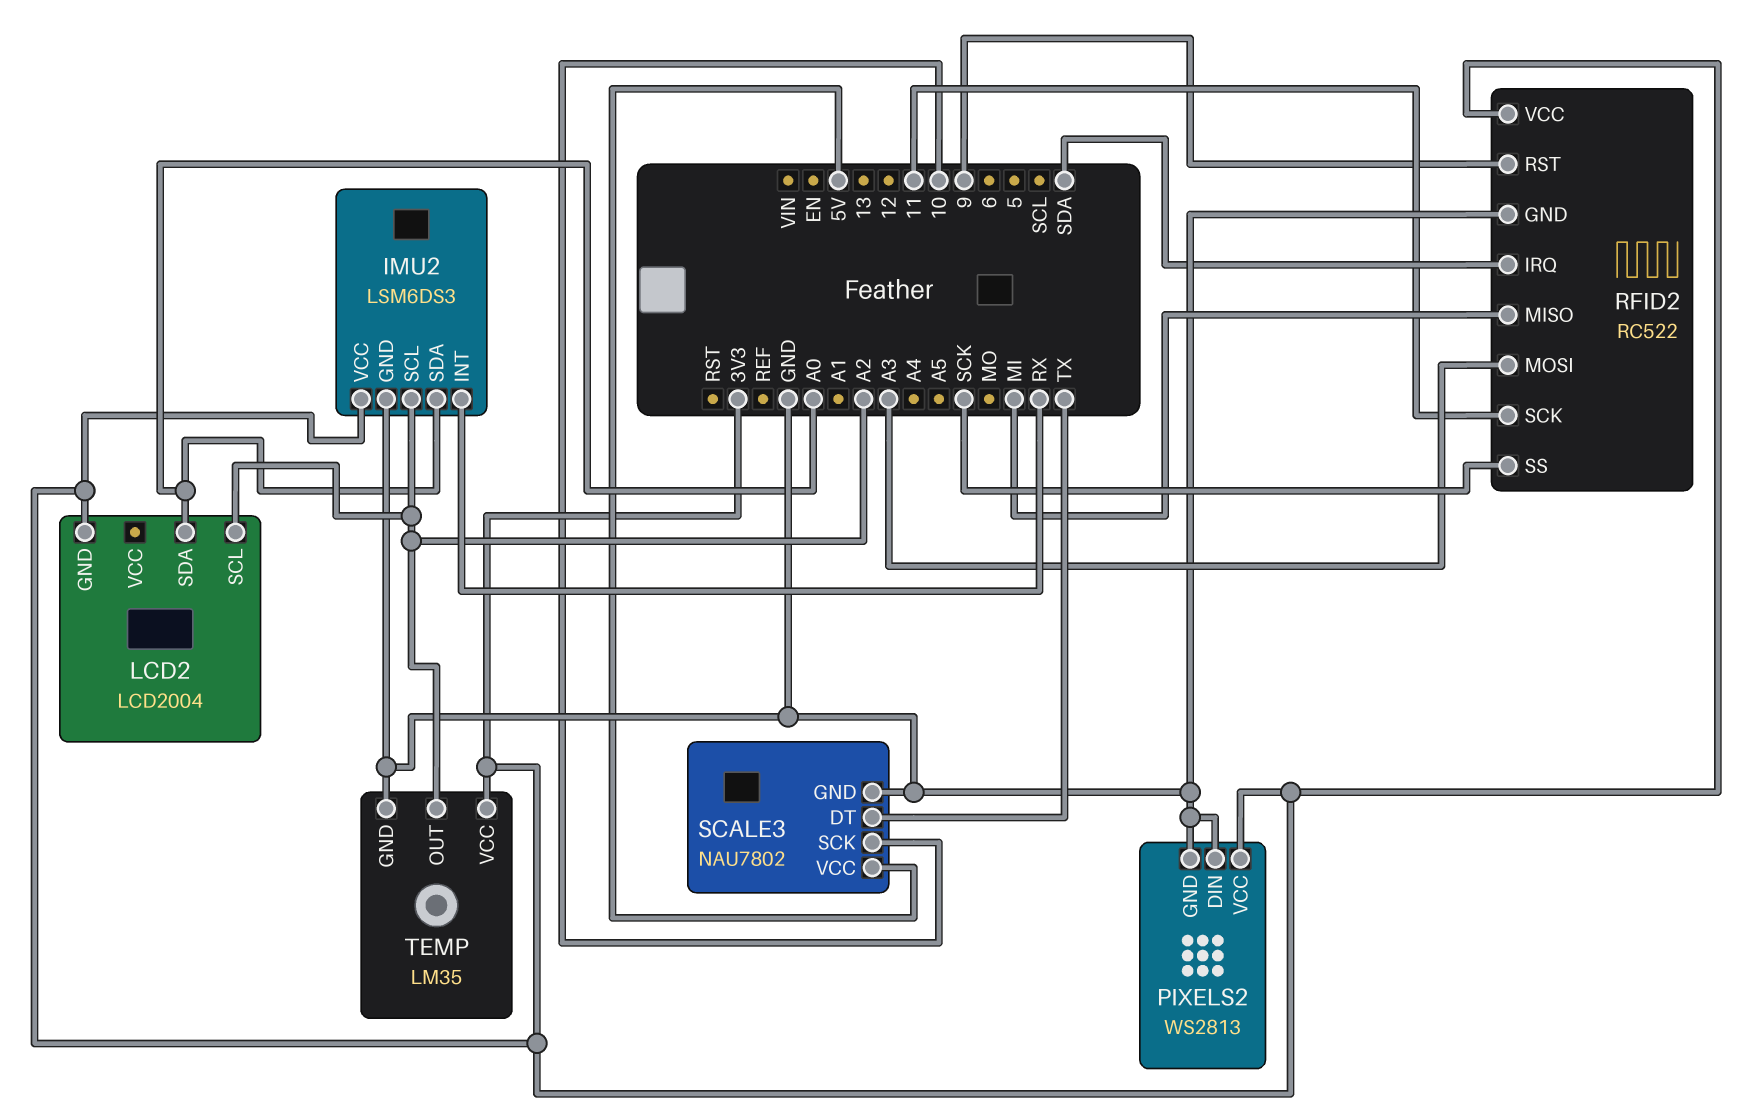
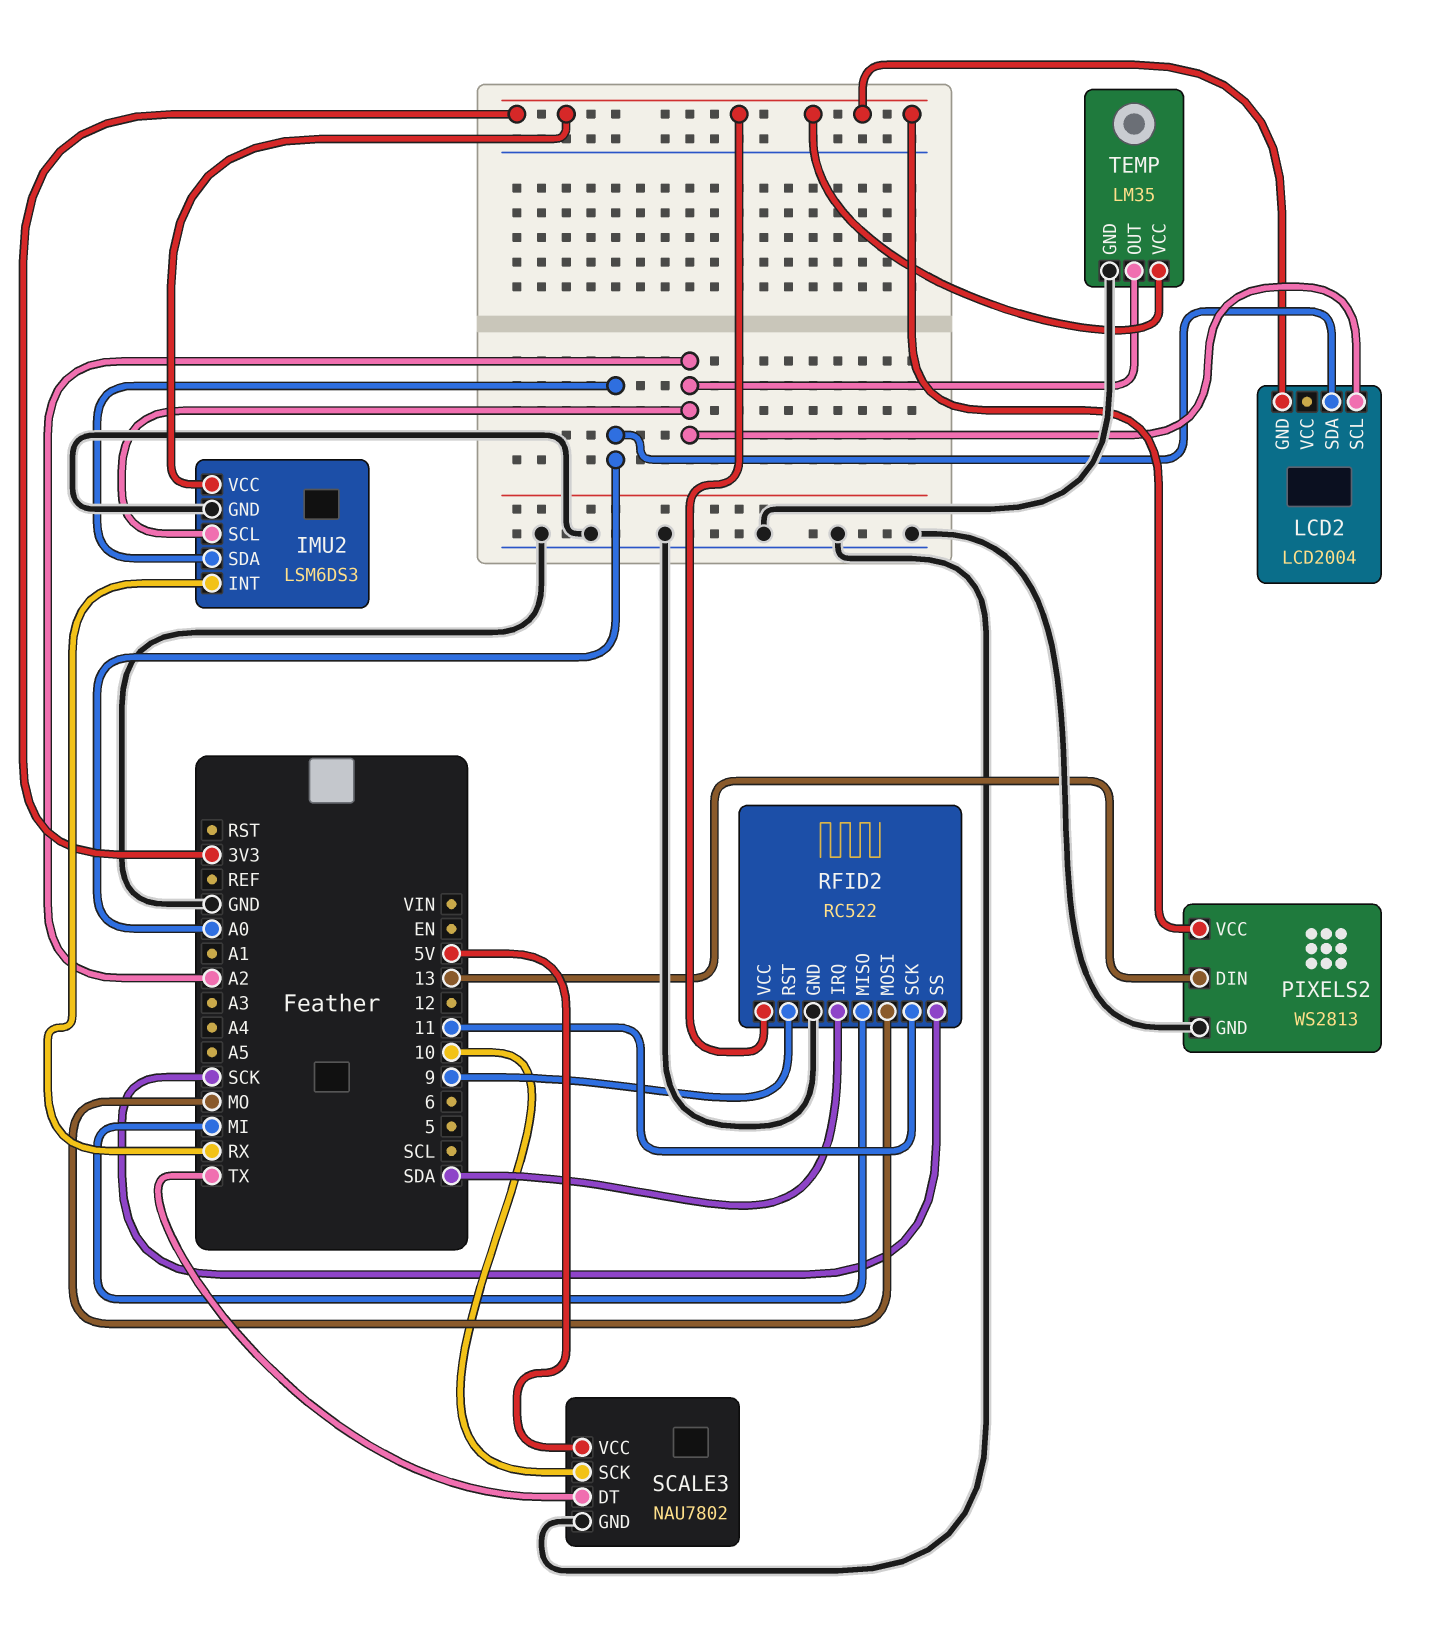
PIXELS2 pin DIN: GND -> 13
RFID2 pin MOSI: A3 -> MO

